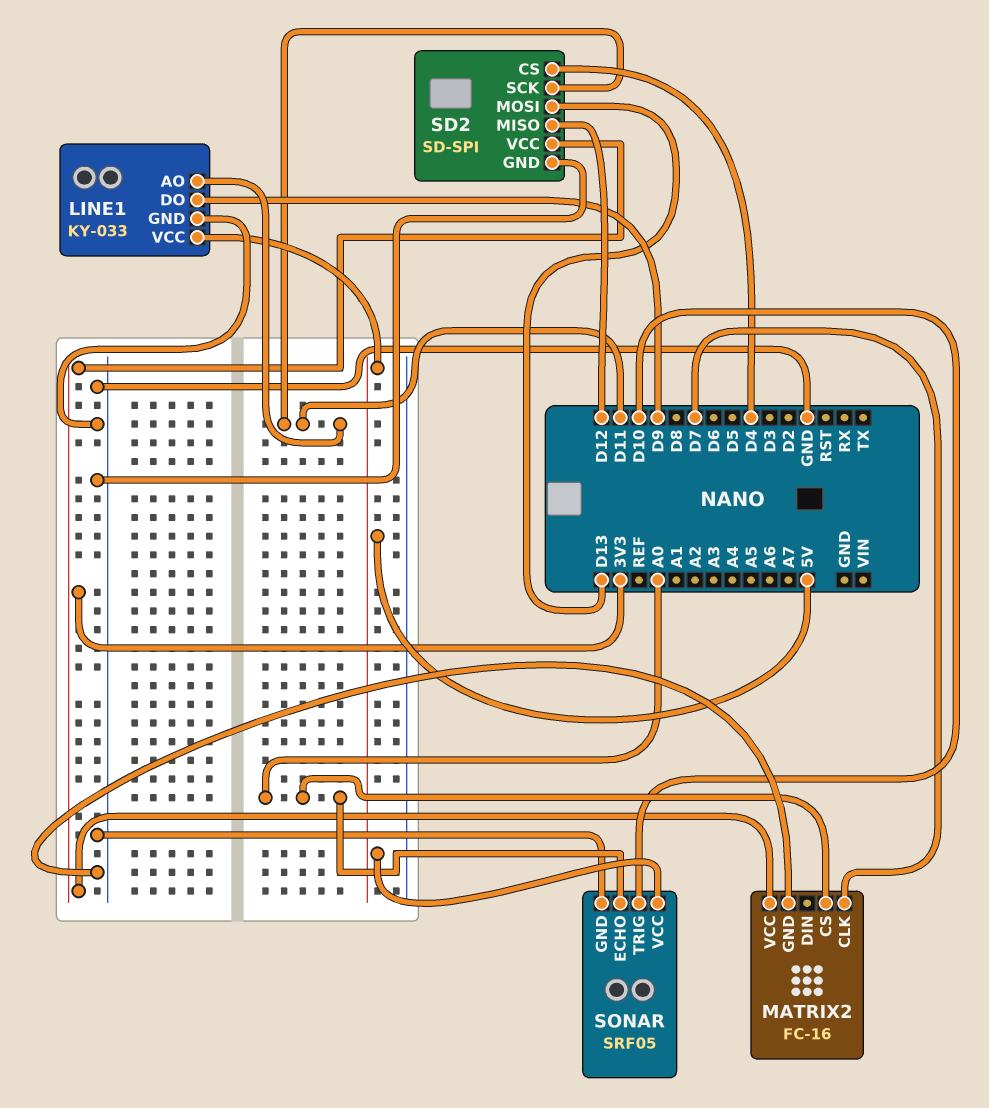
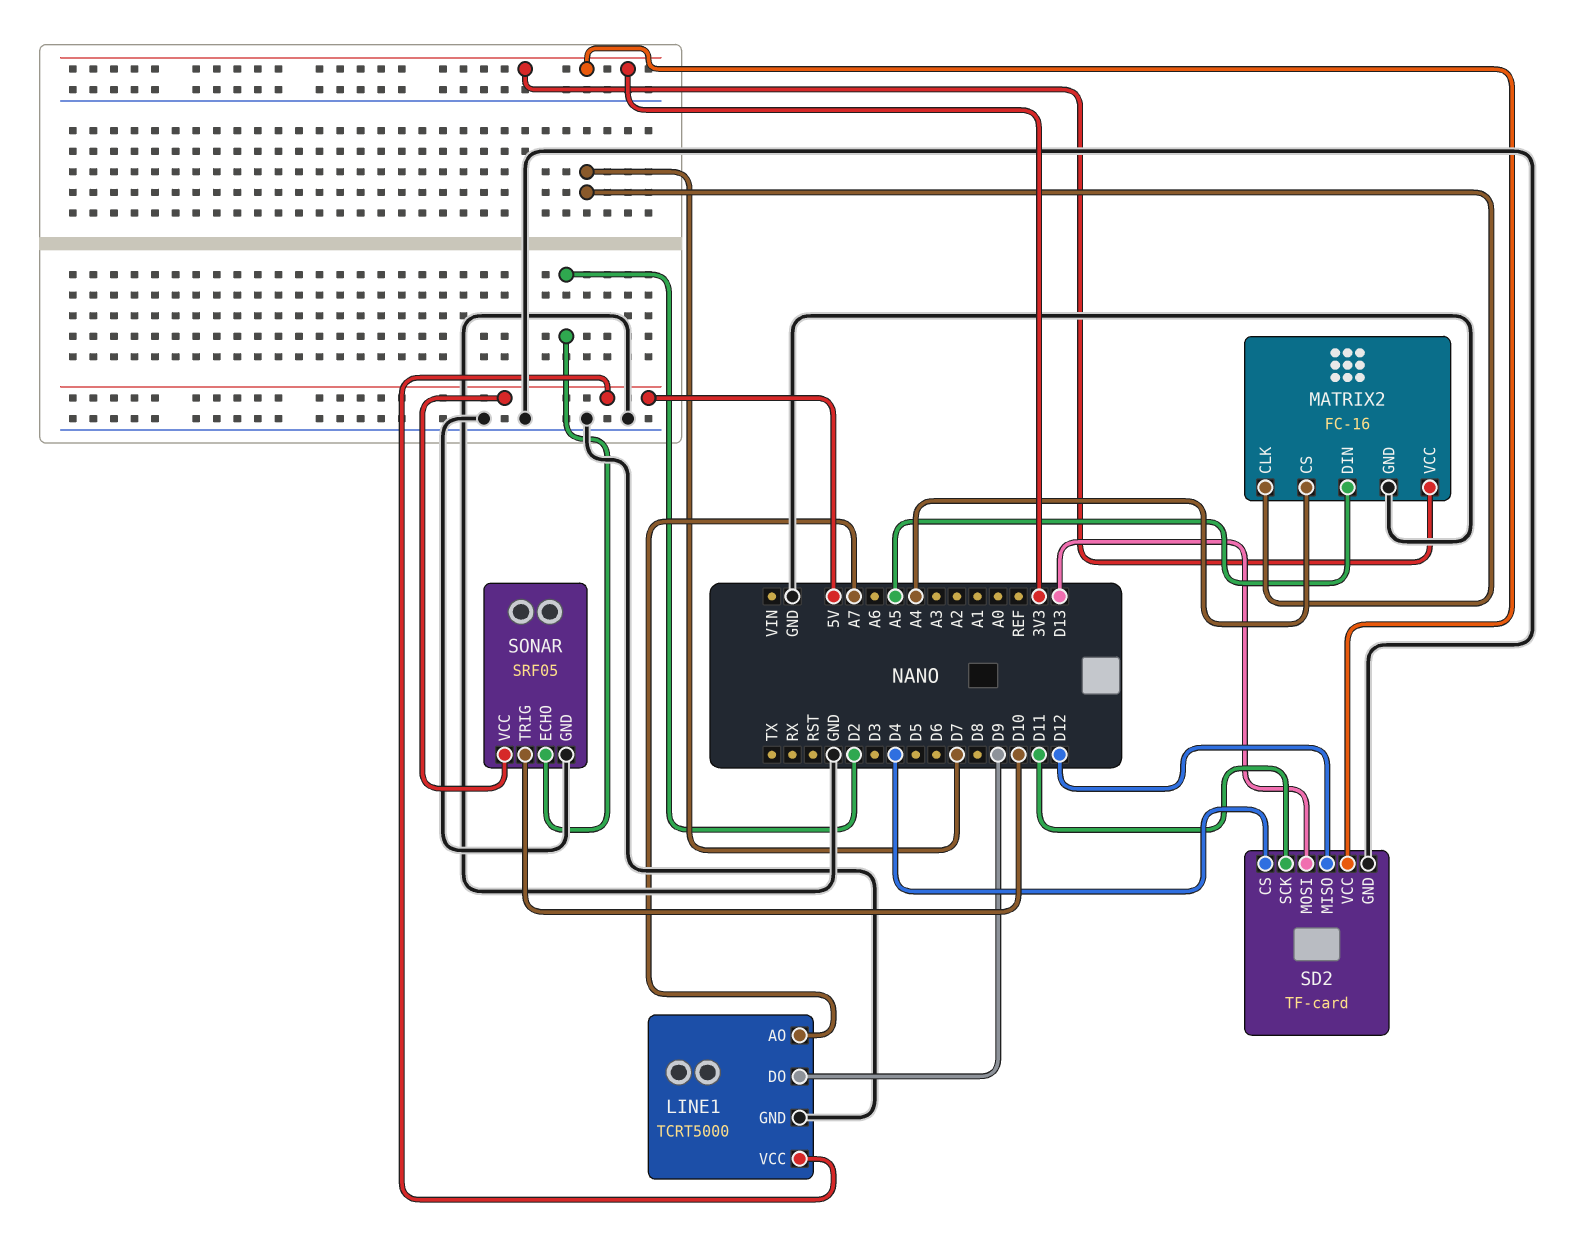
LINE1: KY-033 -> TCRT5000
LINE1 pin AO: D11 -> A7
MATRIX2 pin CS: A0 -> A4
MATRIX2 pin DIN: none -> A5
SD2: SD-SPI -> TF-card
SONAR pin ECHO: A0 -> D2

